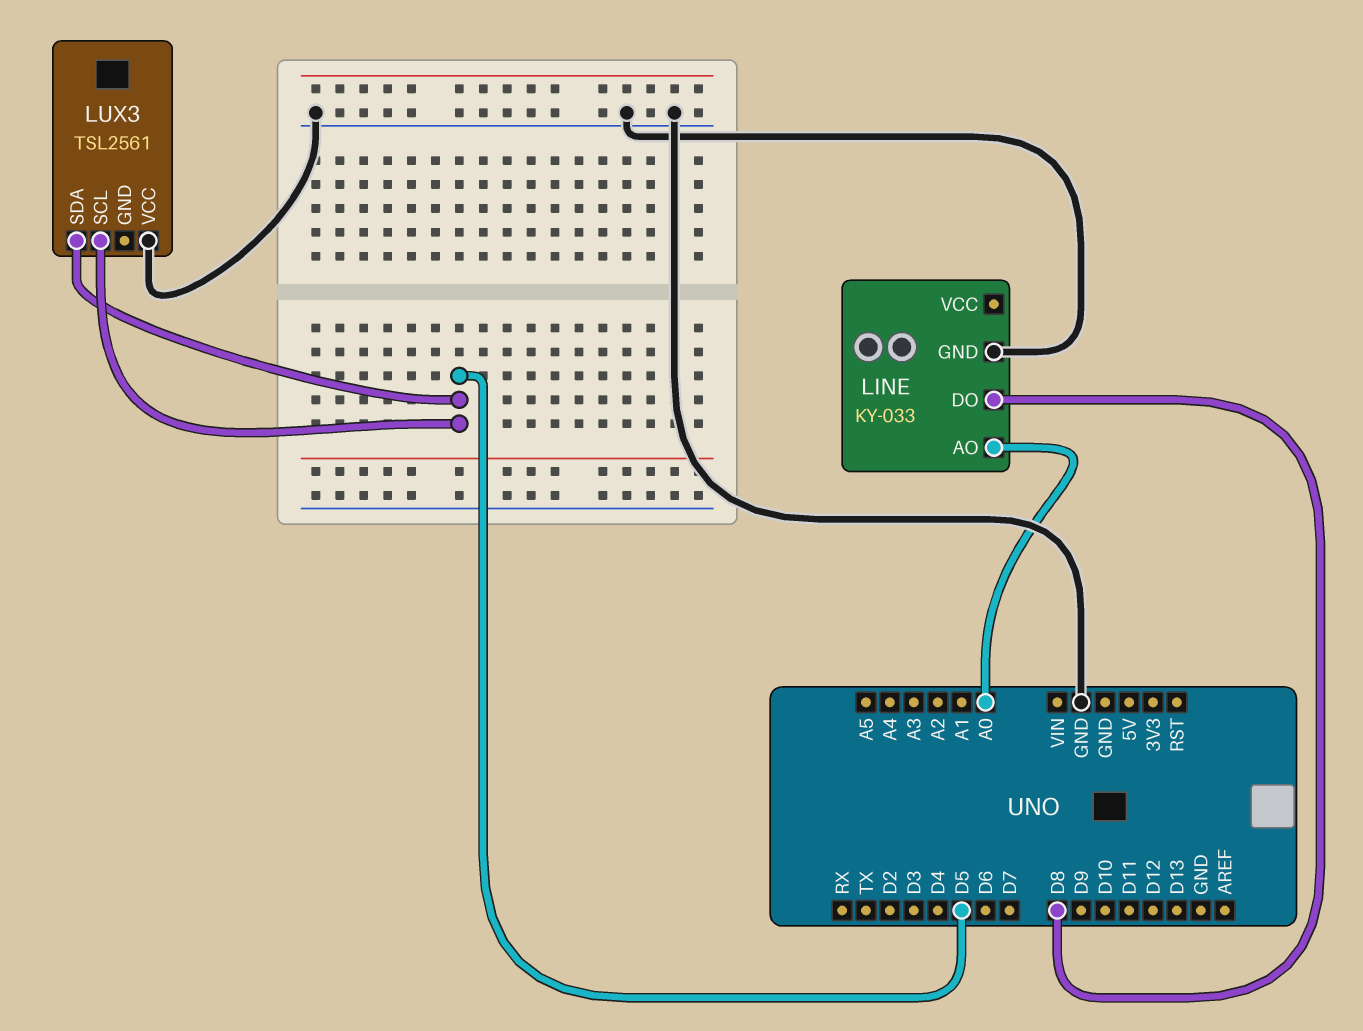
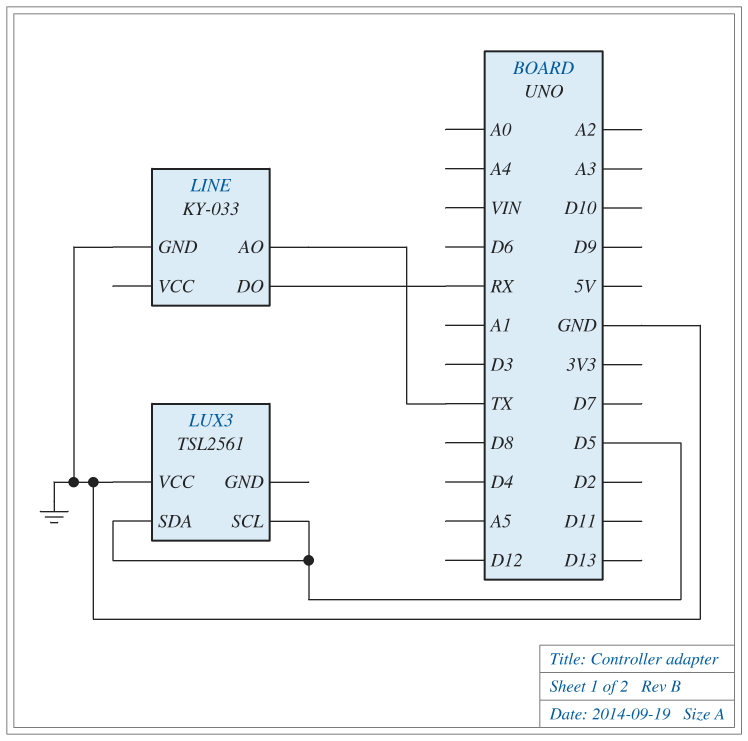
LINE pin AO: A0 -> TX
LINE pin DO: D8 -> RX

